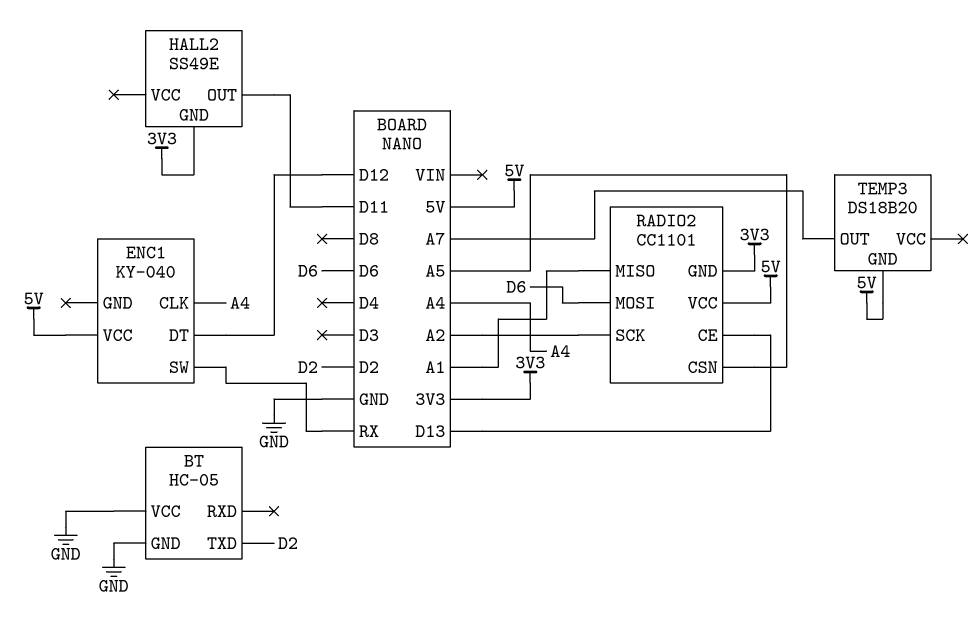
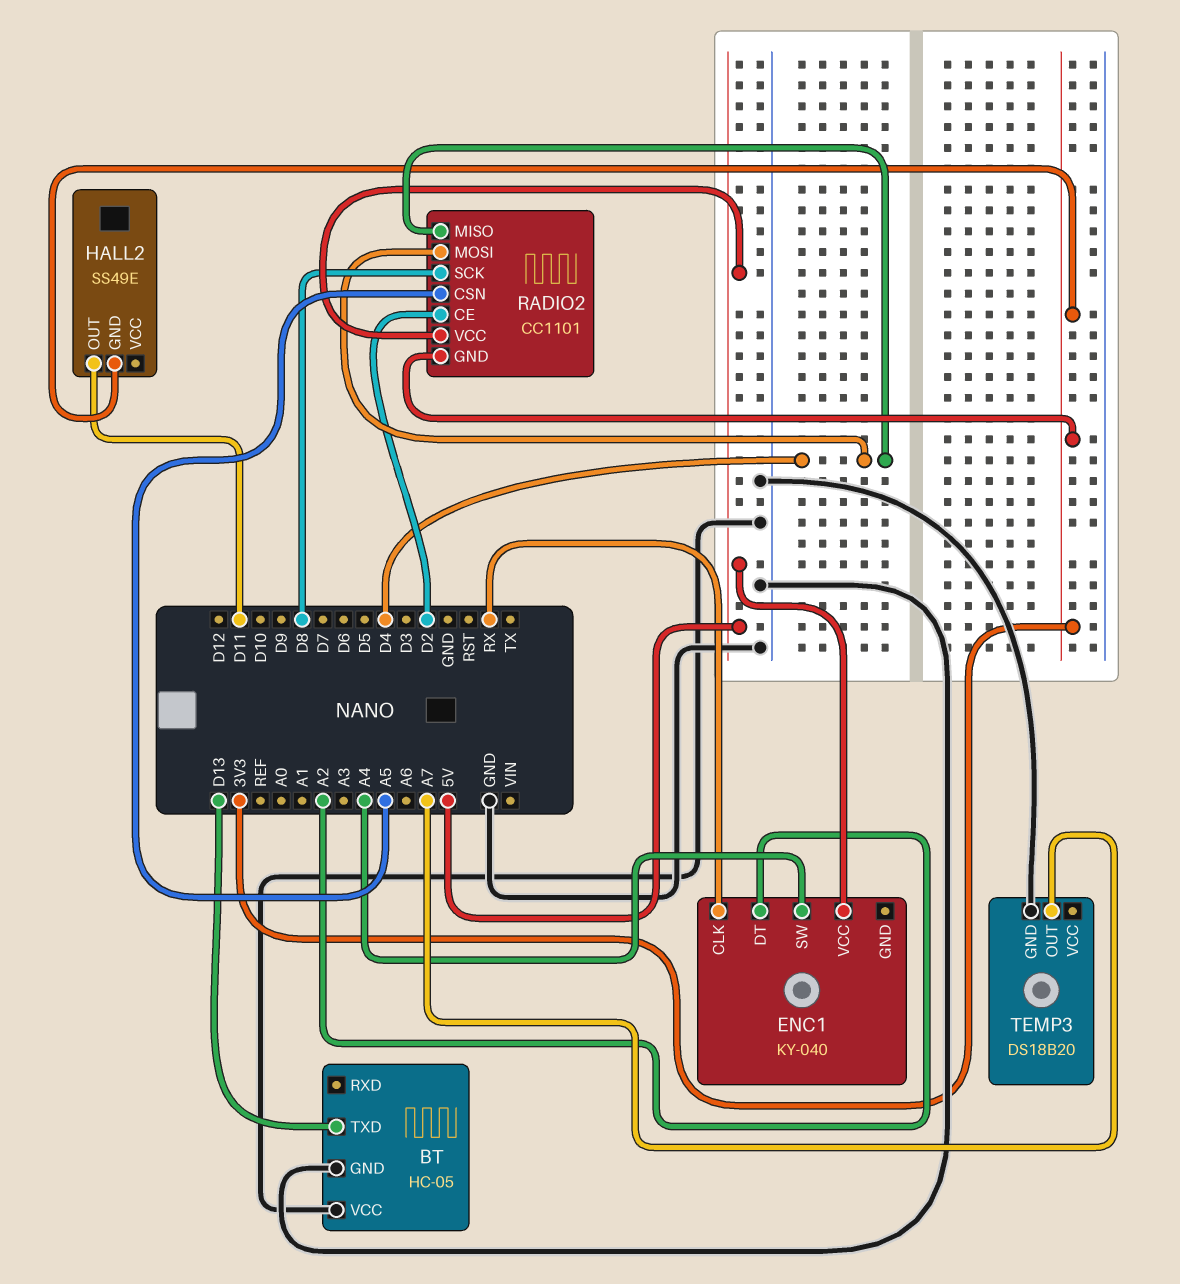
BT pin TXD: D2 -> D13
ENC1 pin CLK: A4 -> RX
ENC1 pin DT: D12 -> A2
ENC1 pin SW: RX -> A4
RADIO2 pin CE: D13 -> D2
RADIO2 pin MISO: A1 -> D4
RADIO2 pin MOSI: D6 -> D4
RADIO2 pin SCK: A2 -> D8
TEMP3 pin GND: 5V -> GND

